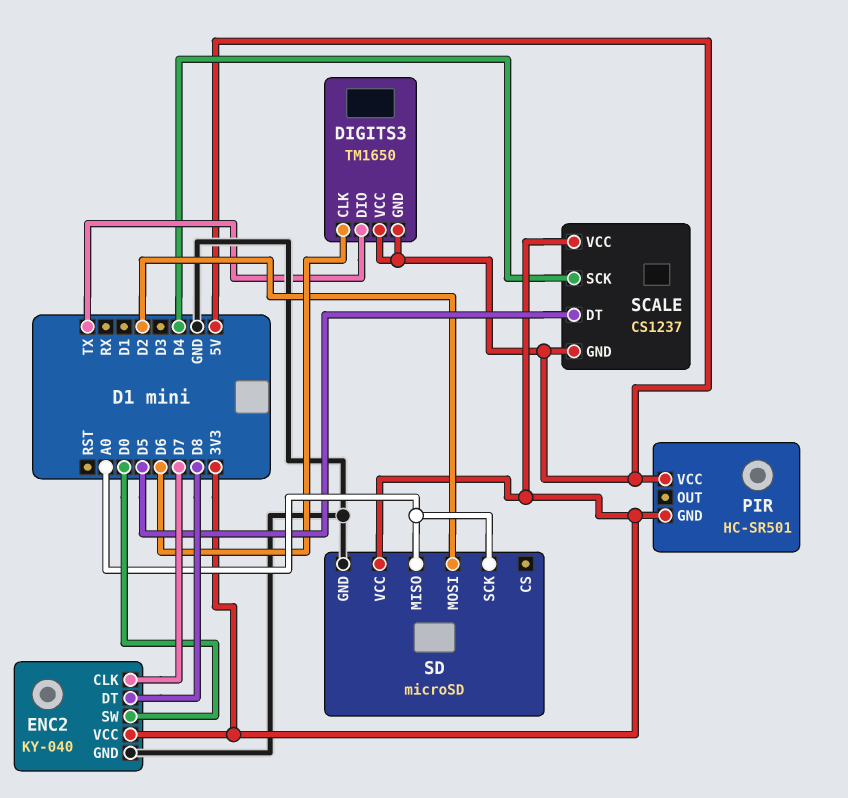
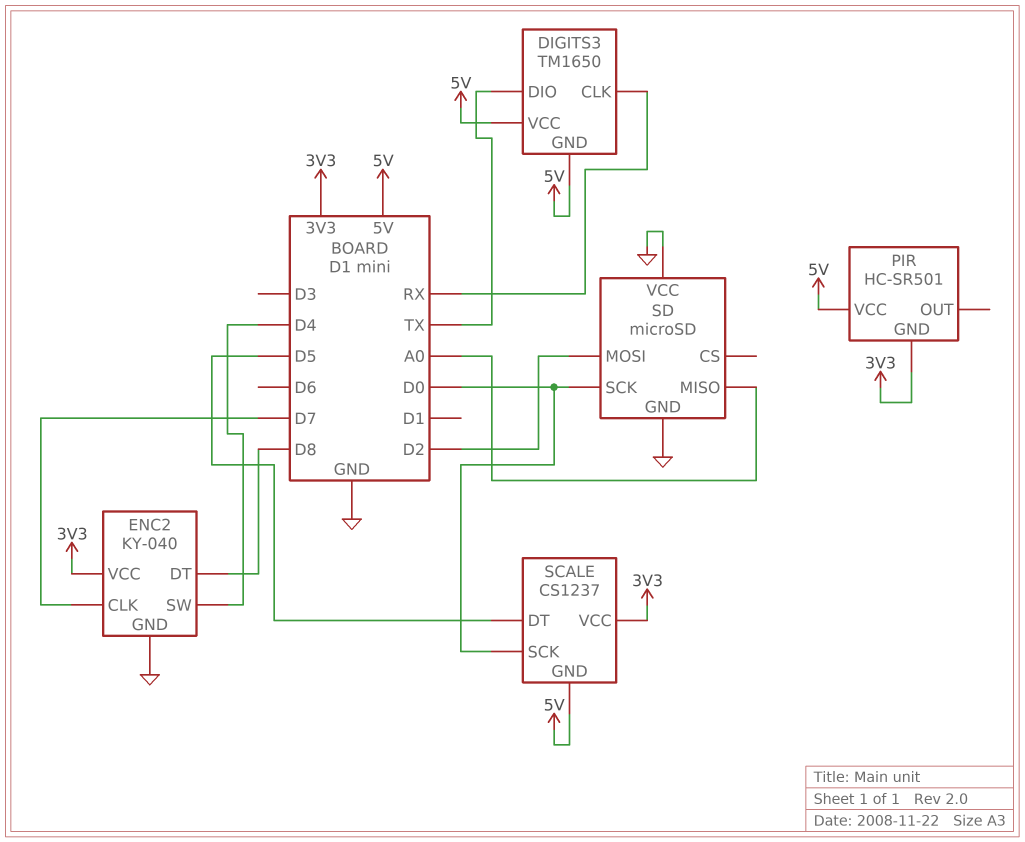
DIGITS3 pin CLK: D6 -> RX
ENC2 pin SW: D0 -> D4
SCALE pin SCK: D4 -> D0
SD pin SCK: A0 -> D0
SD pin VCC: 3V3 -> GND

